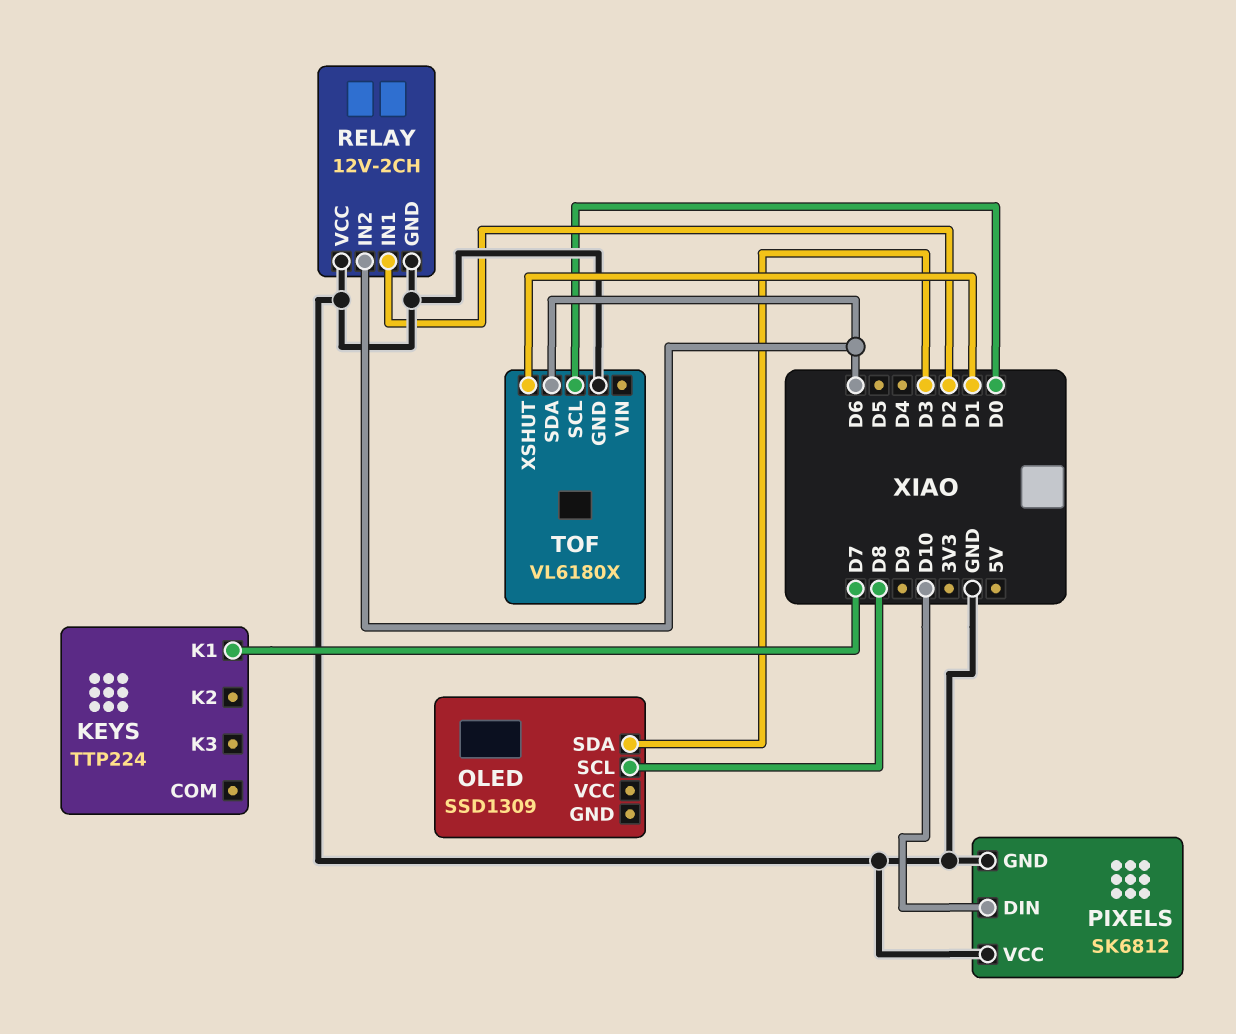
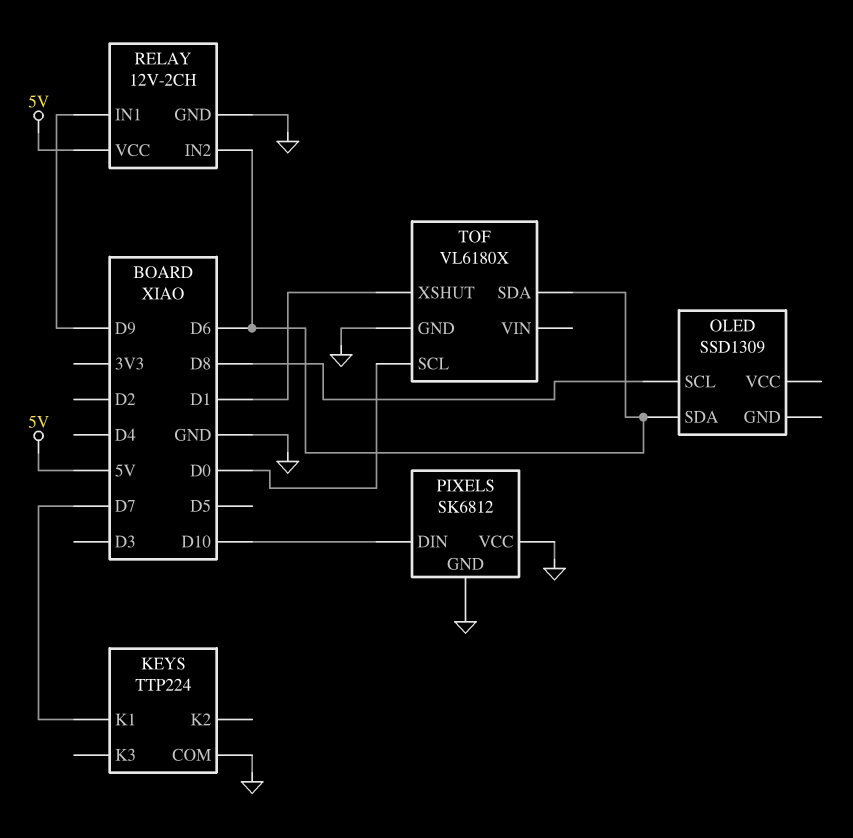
KEYS pin COM: none -> GND
OLED pin SDA: D3 -> D6
RELAY pin IN1: D2 -> D9
RELAY pin VCC: GND -> 5V

